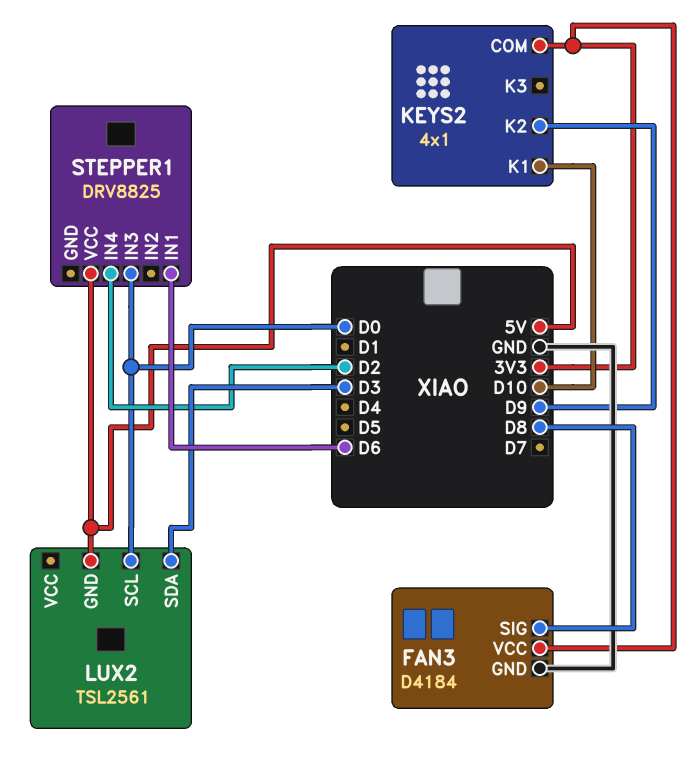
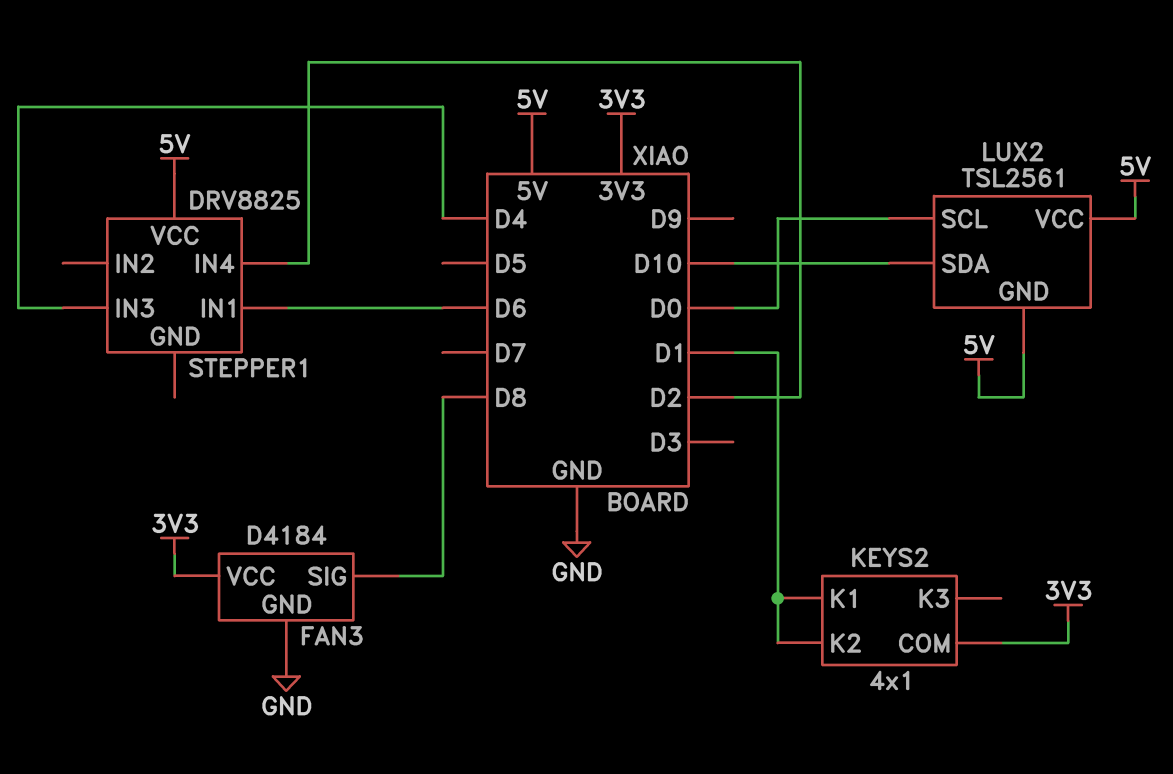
KEYS2 pin K1: D10 -> D1
KEYS2 pin K2: D9 -> D1
LUX2 pin SDA: D3 -> D10
LUX2 pin VCC: none -> 5V
STEPPER1 pin IN3: D0 -> D4

